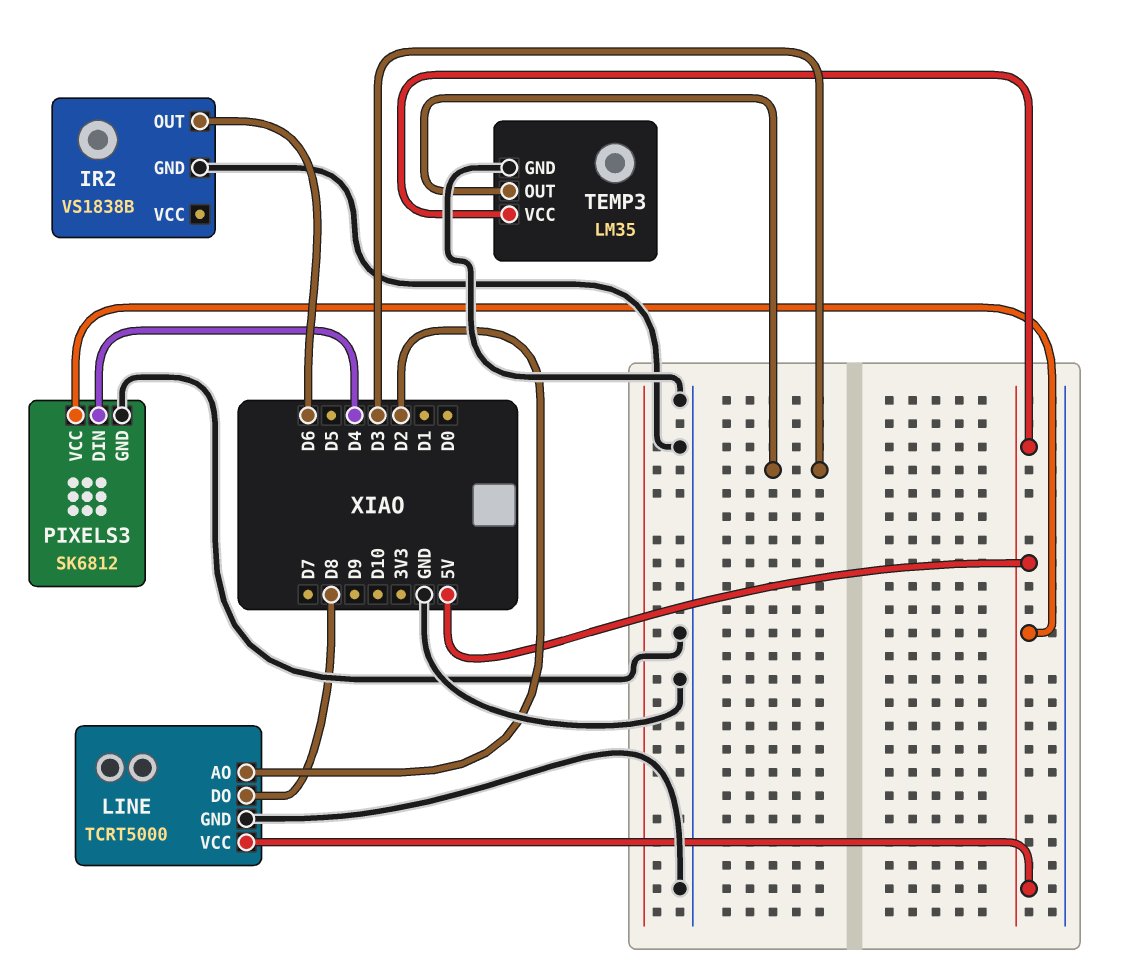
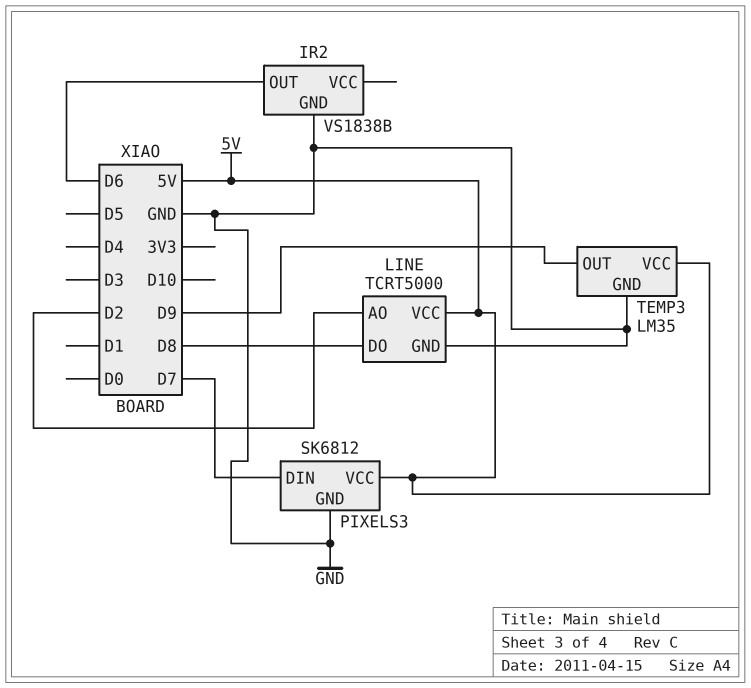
PIXELS3 pin DIN: D4 -> D7
TEMP3 pin OUT: D3 -> D9

